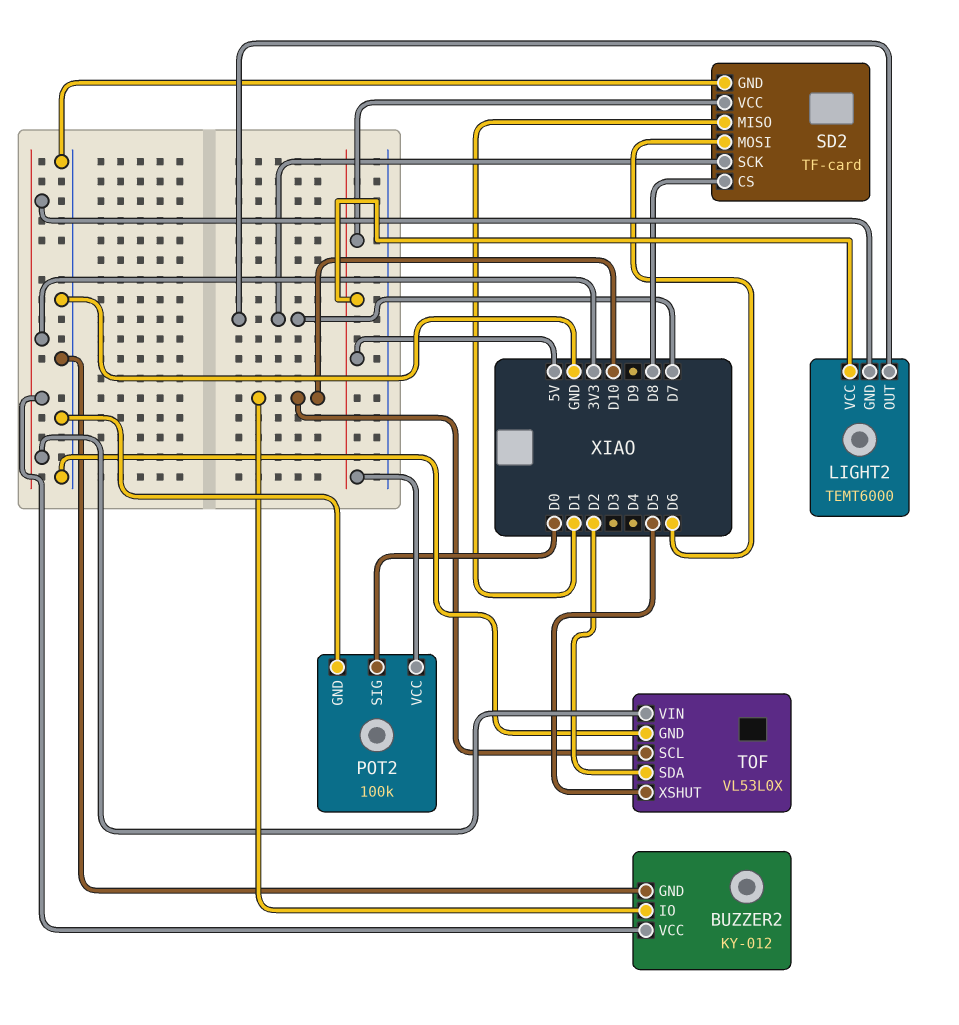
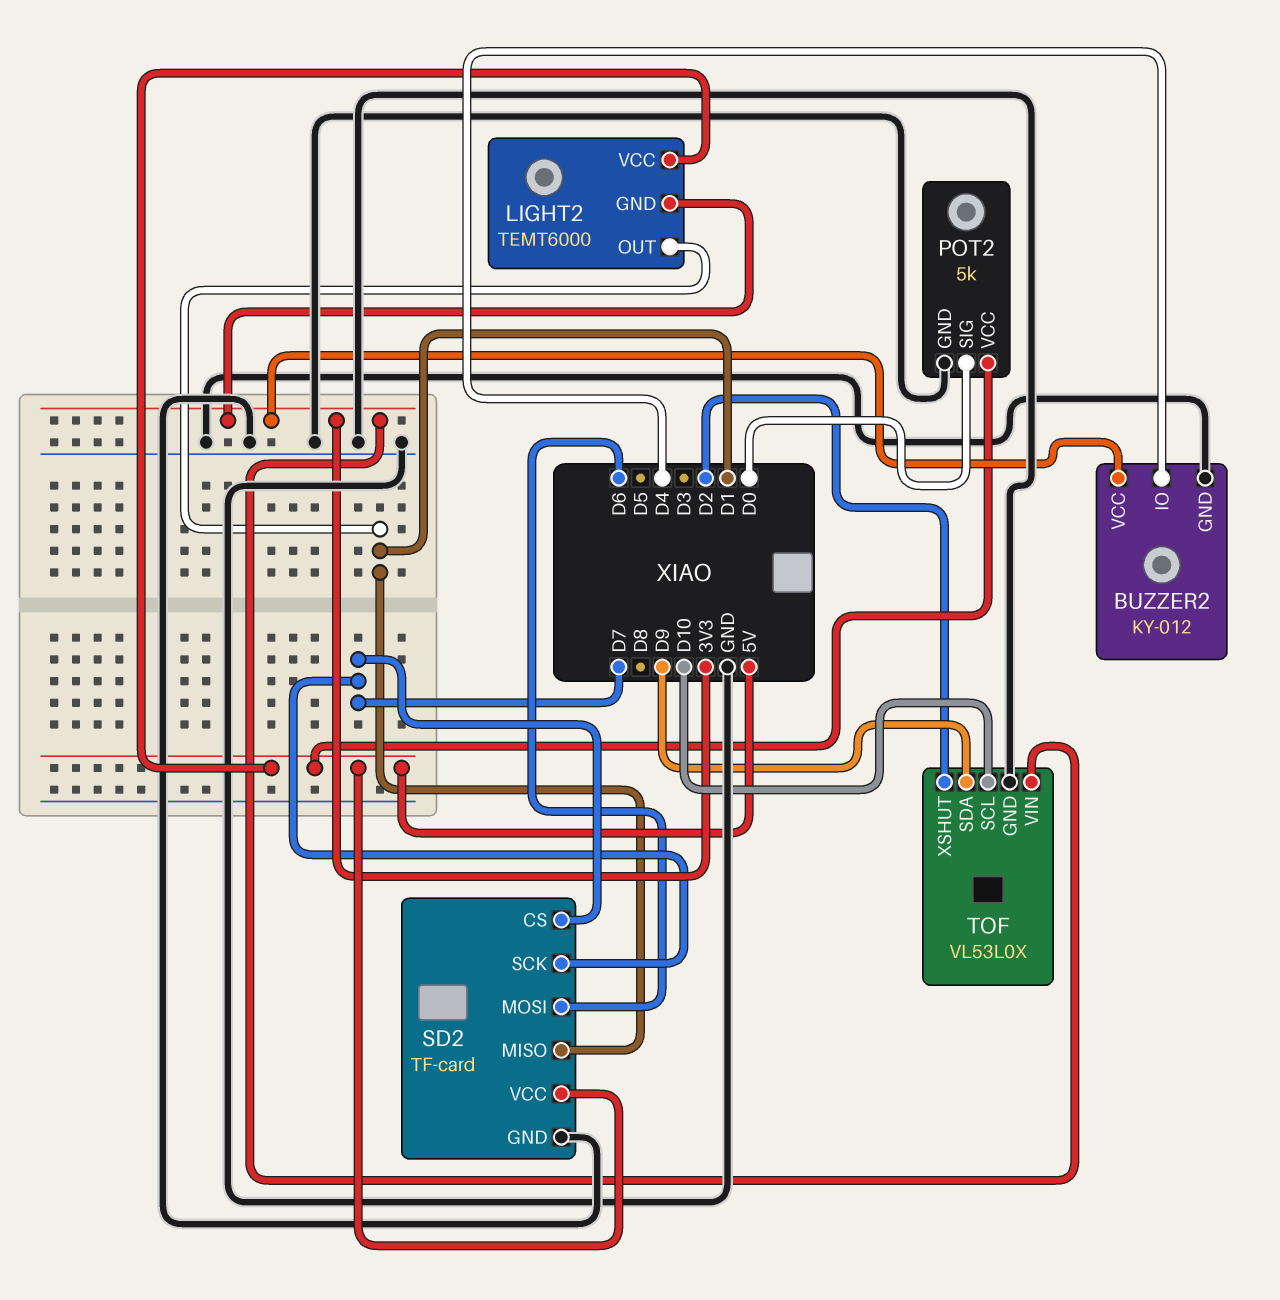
BUZZER2 pin IO: D10 -> D4
LIGHT2 pin OUT: D7 -> D1
POT2: 100k -> 5k
SD2 pin CS: D8 -> D7
TOF pin SDA: D2 -> D9
TOF pin XSHUT: D5 -> D2

